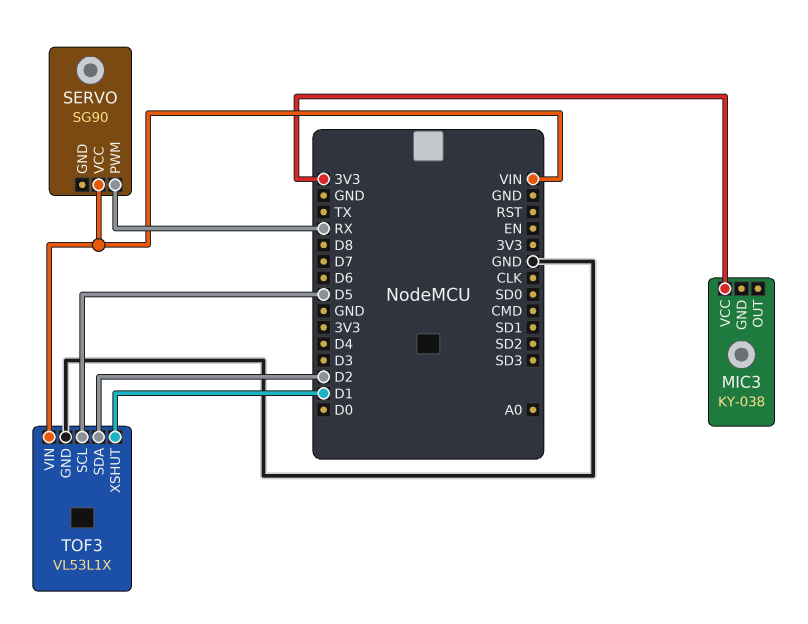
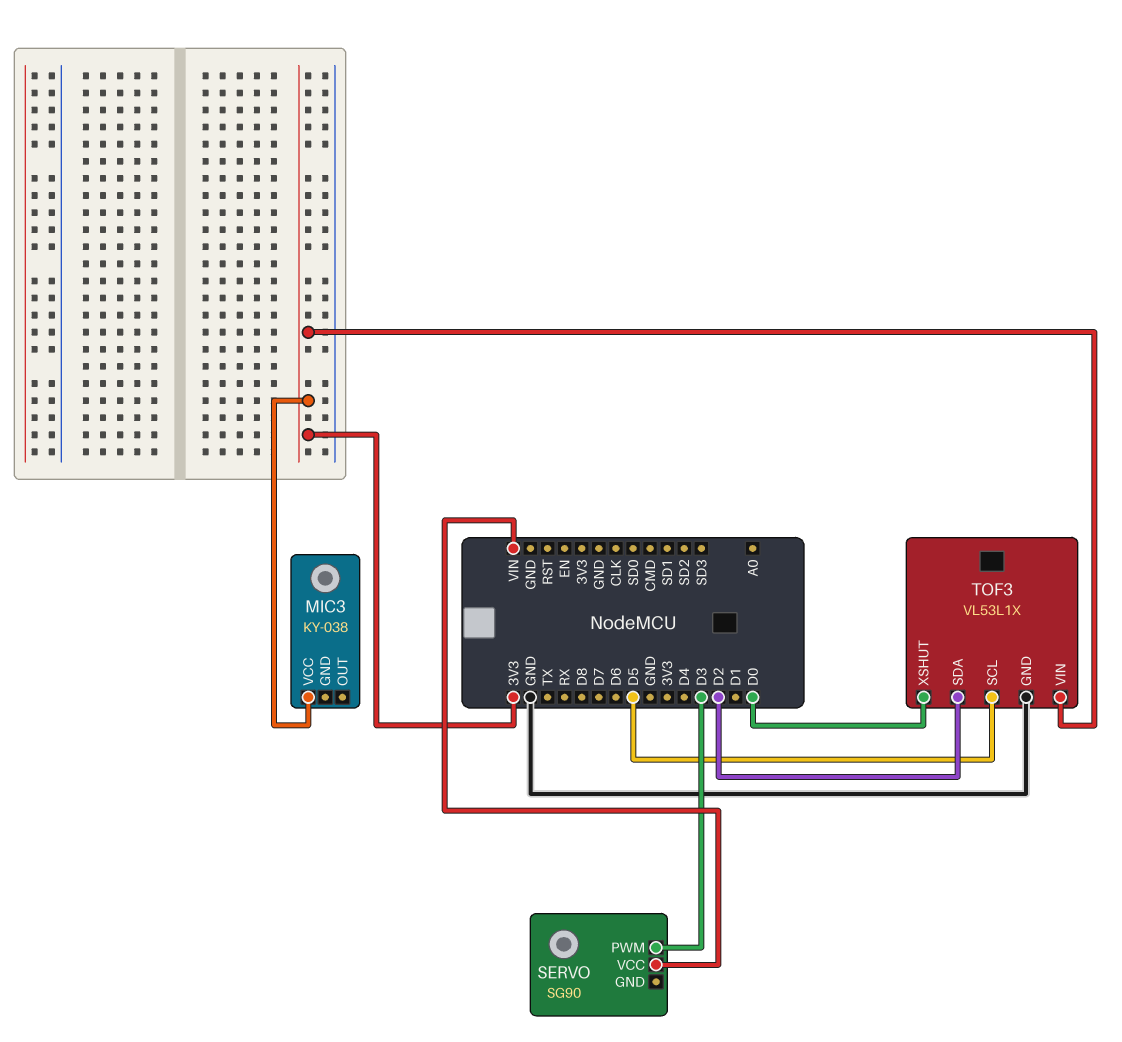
SERVO pin PWM: RX -> D3
TOF3 pin VIN: VIN -> 3V3
TOF3 pin XSHUT: D1 -> D0

